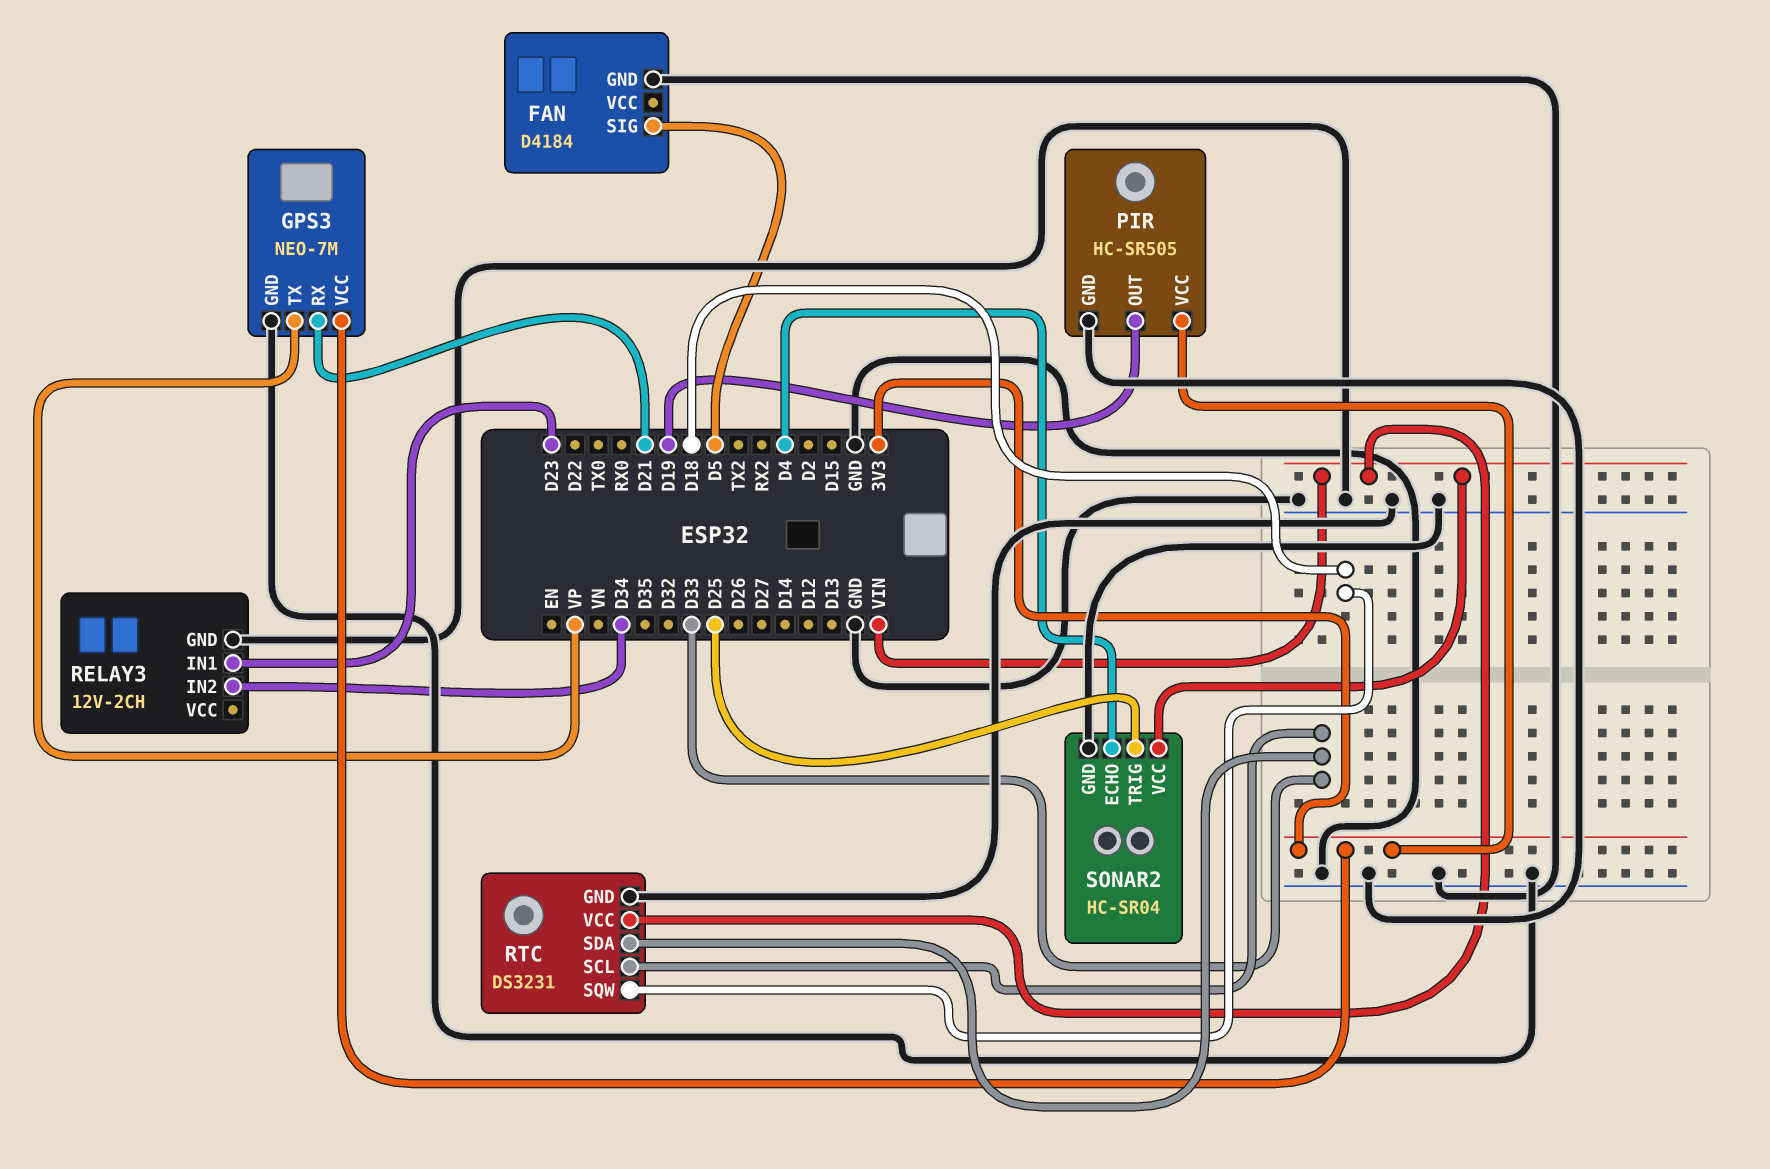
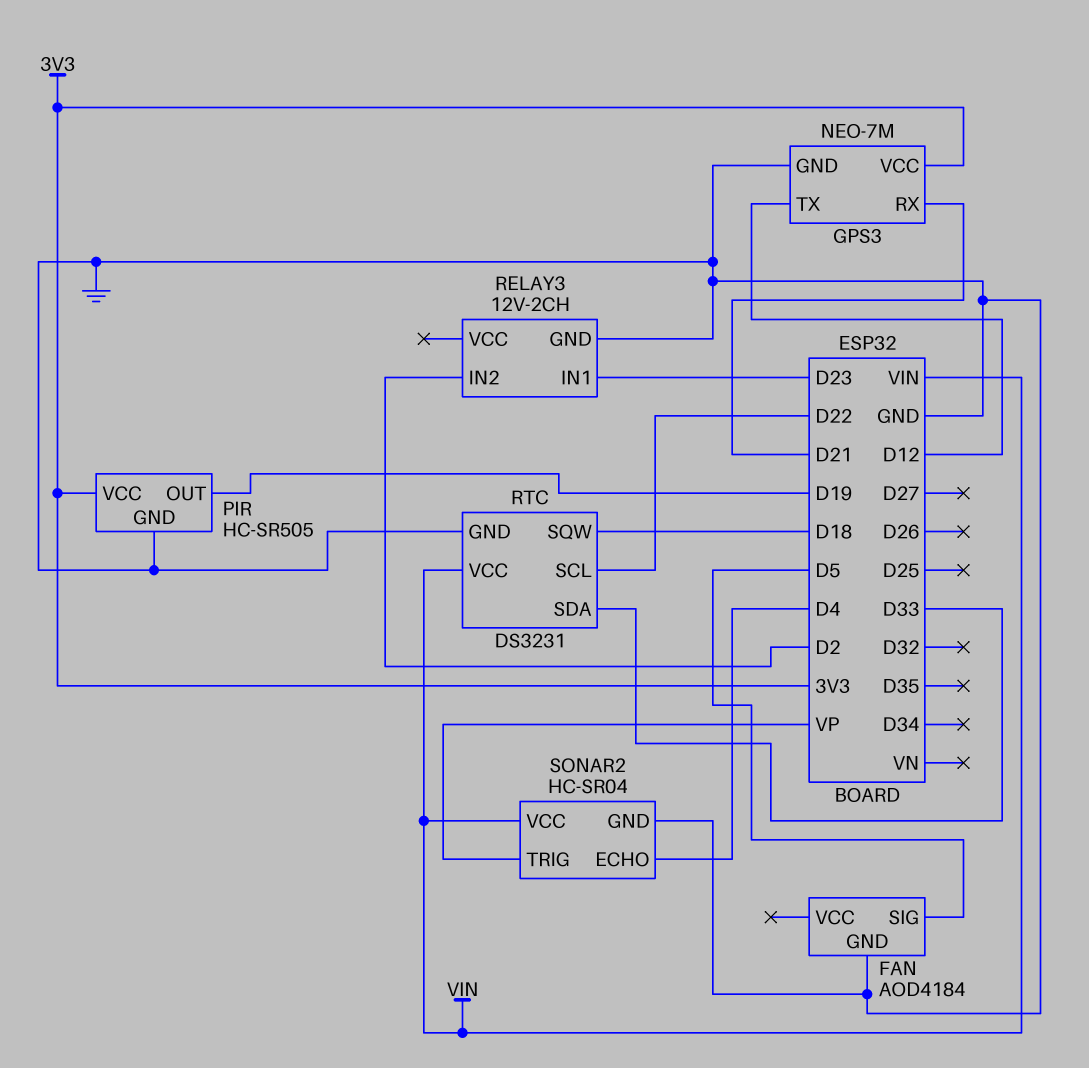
FAN: D4184 -> AOD4184
GPS3 pin TX: VP -> D12
RELAY3 pin IN2: D34 -> D2
RTC pin SCL: D33 -> D22
SONAR2 pin TRIG: D25 -> VP

